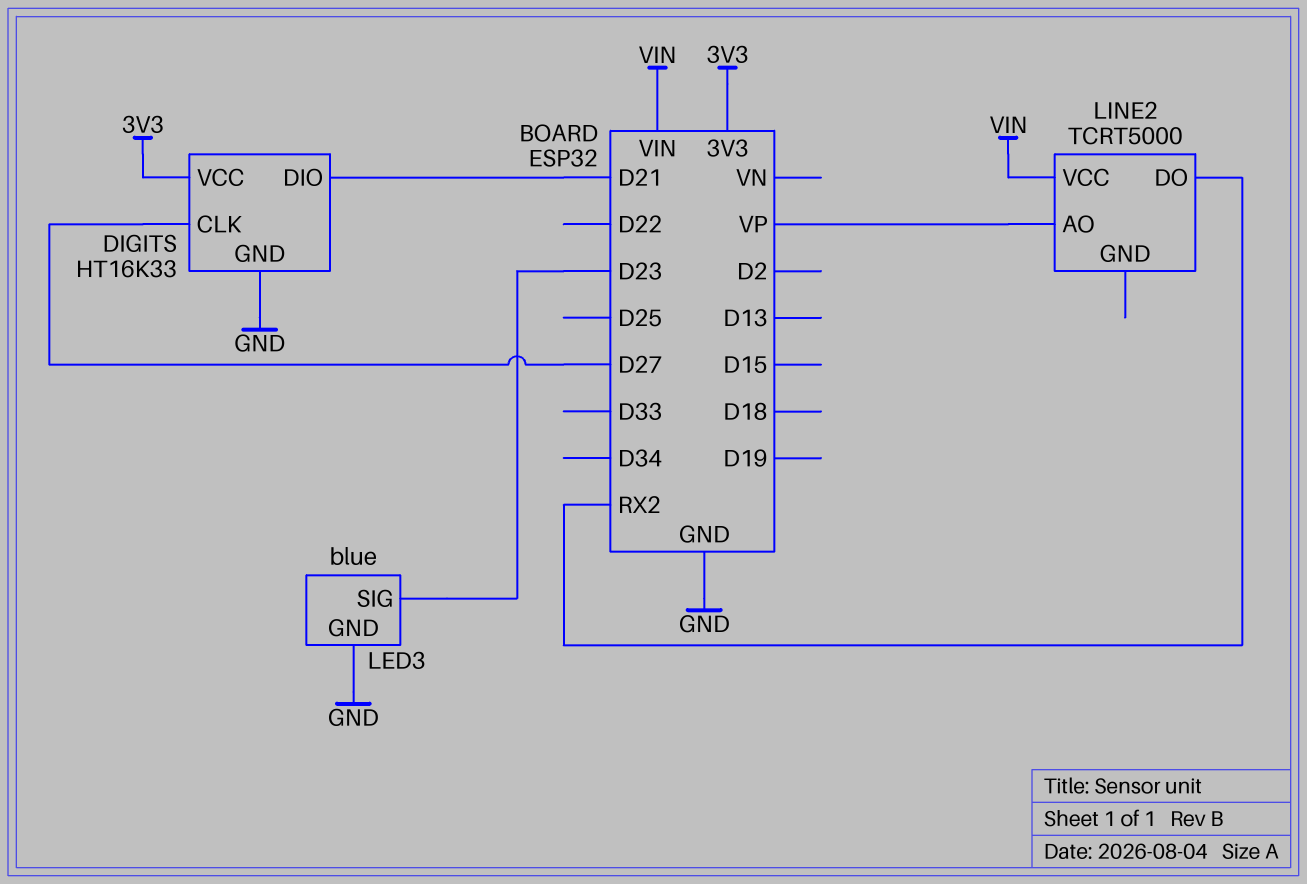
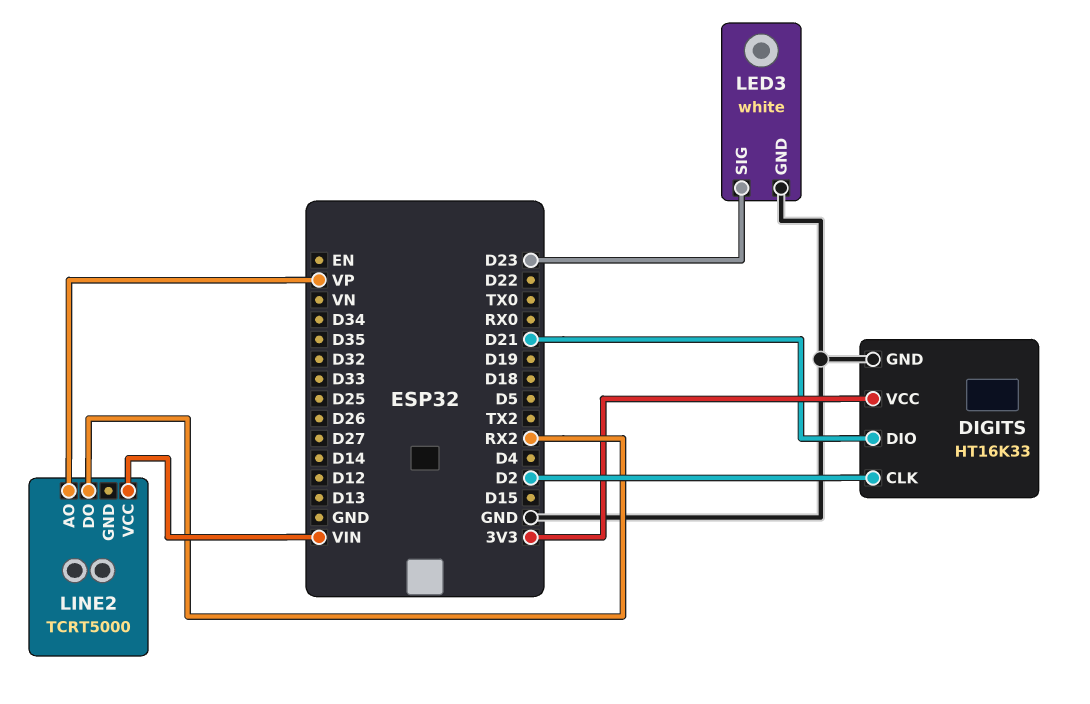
DIGITS pin CLK: D27 -> D2
LED3: blue -> white

